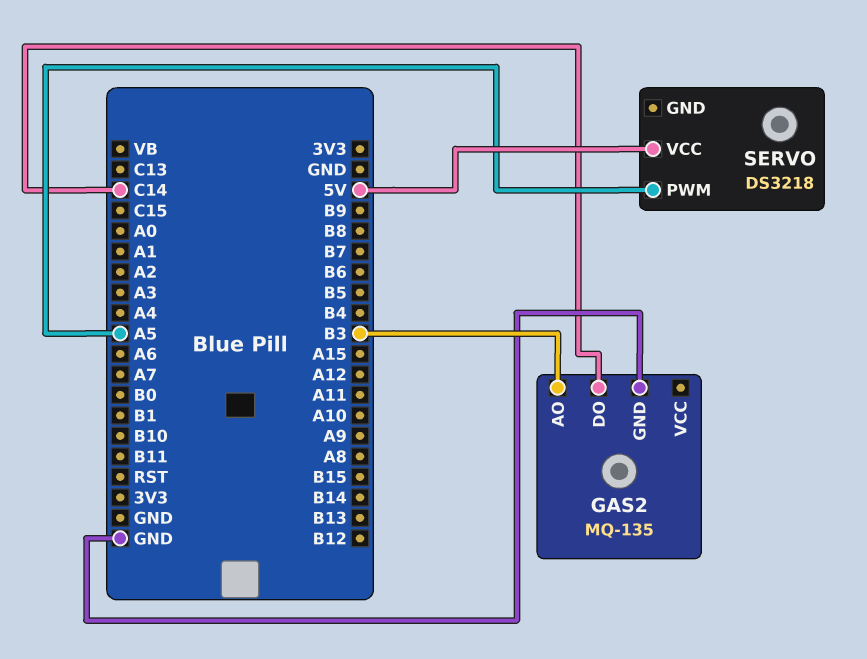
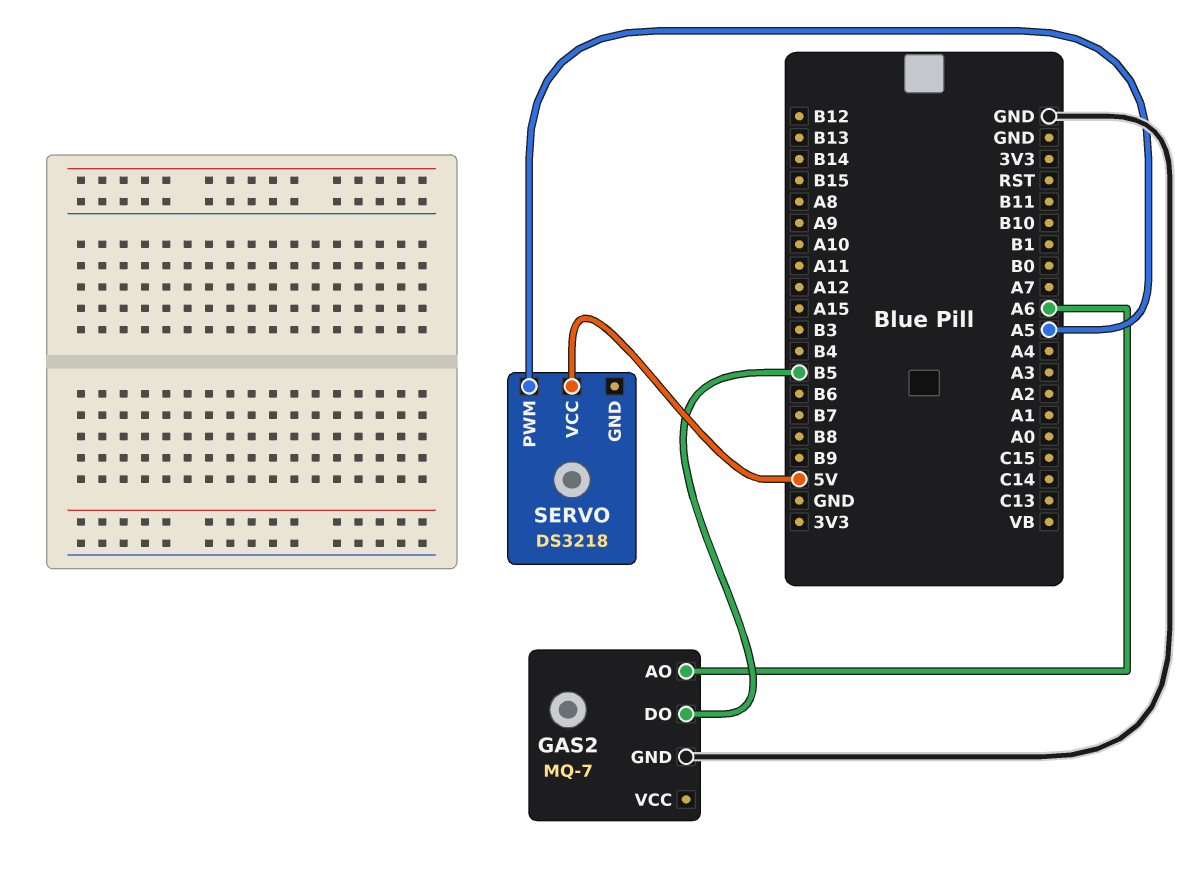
GAS2: MQ-135 -> MQ-7
GAS2 pin AO: B3 -> A6
GAS2 pin DO: C14 -> B5

